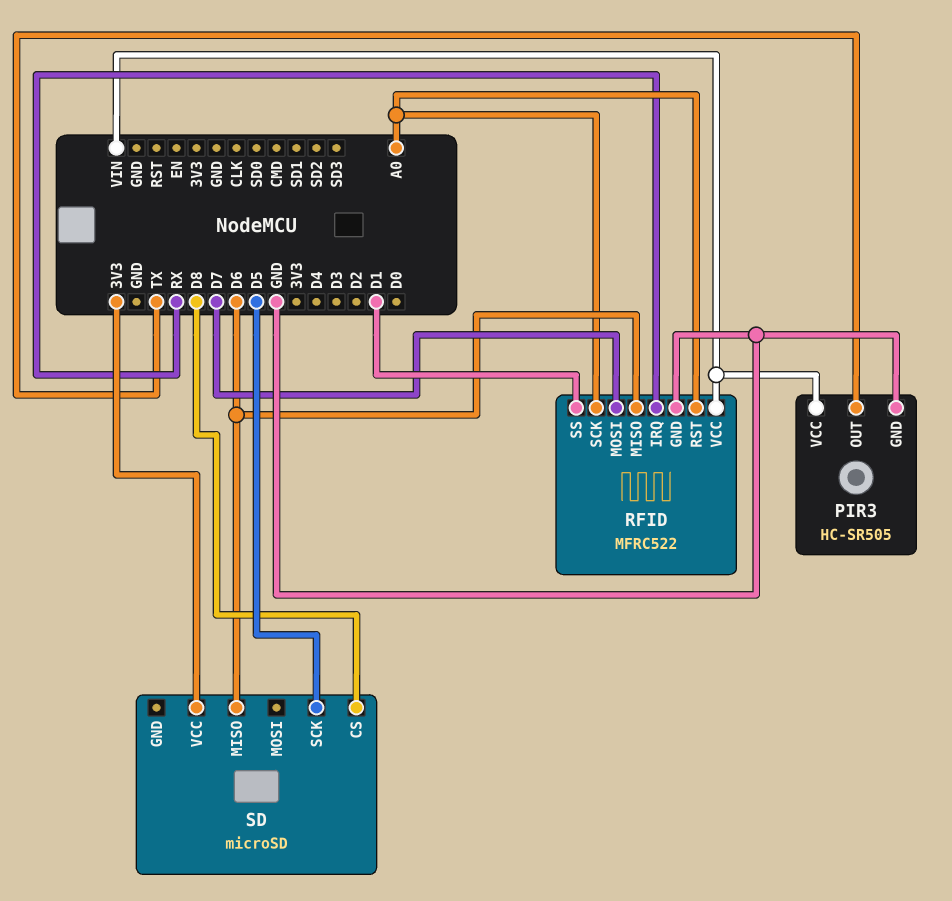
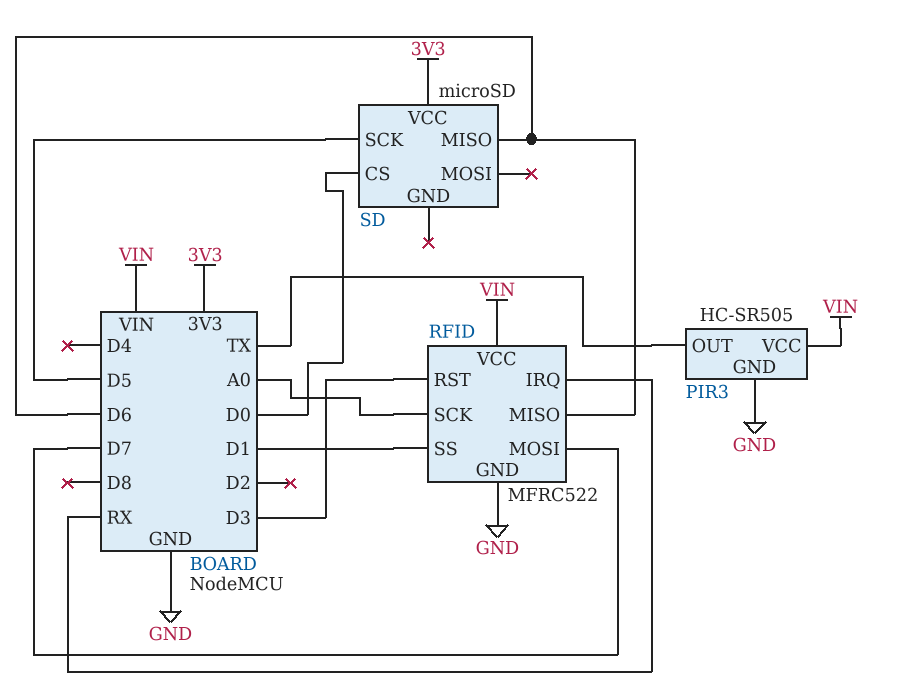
RFID pin RST: A0 -> D3
SD pin CS: D8 -> D0

